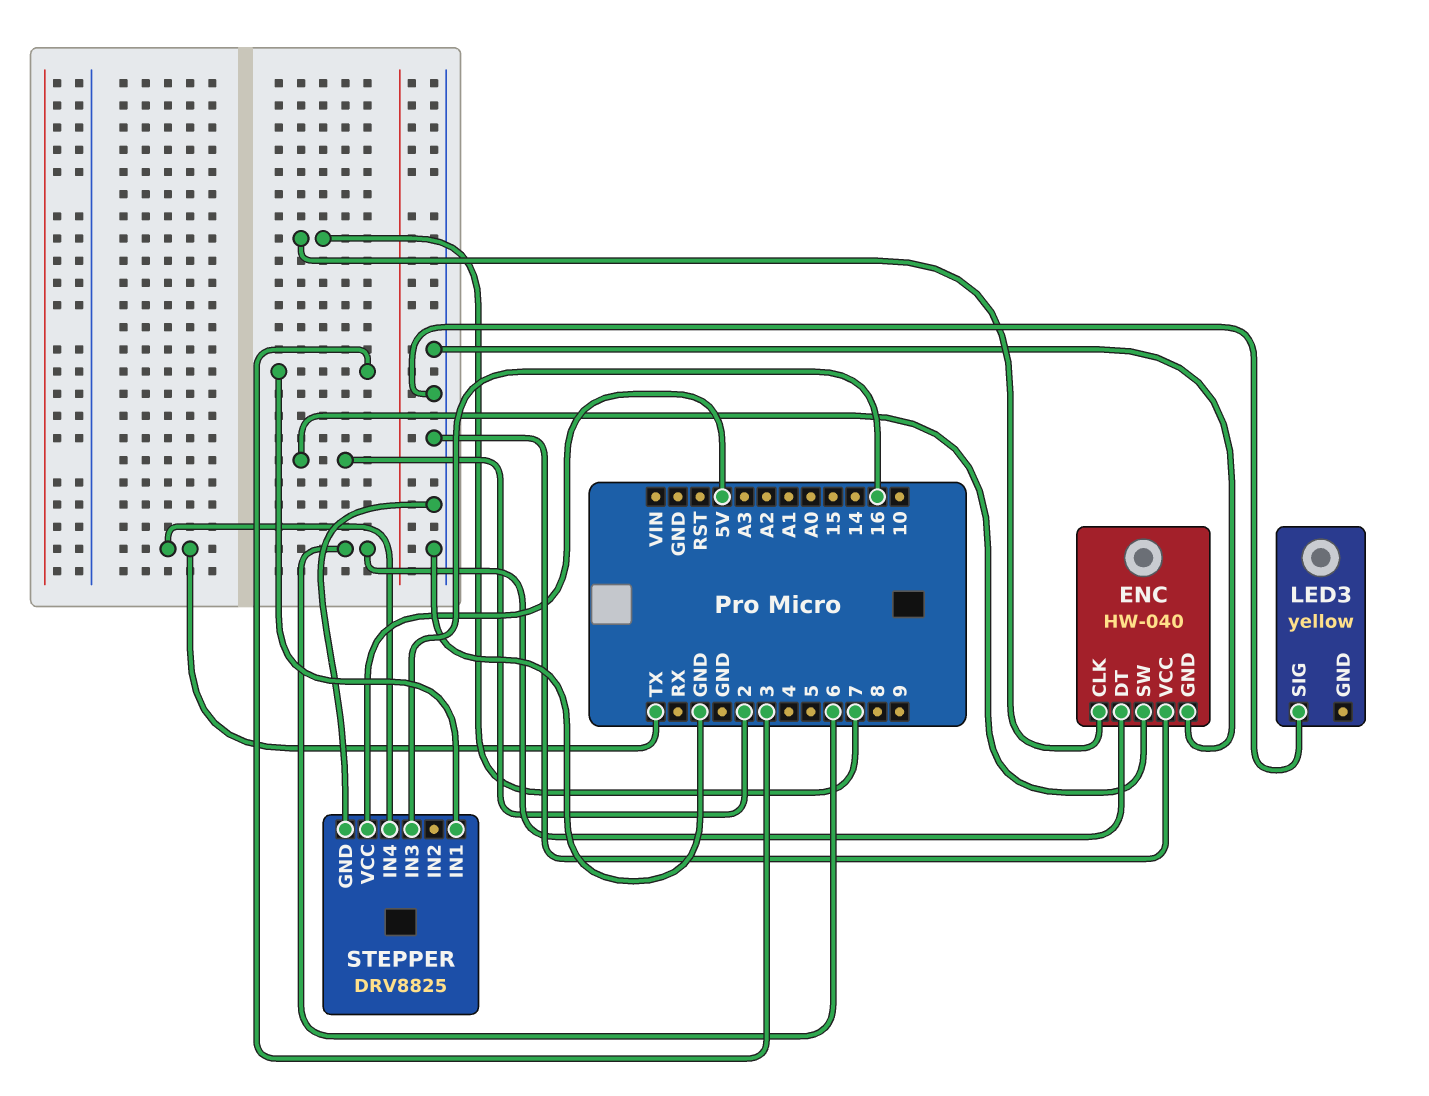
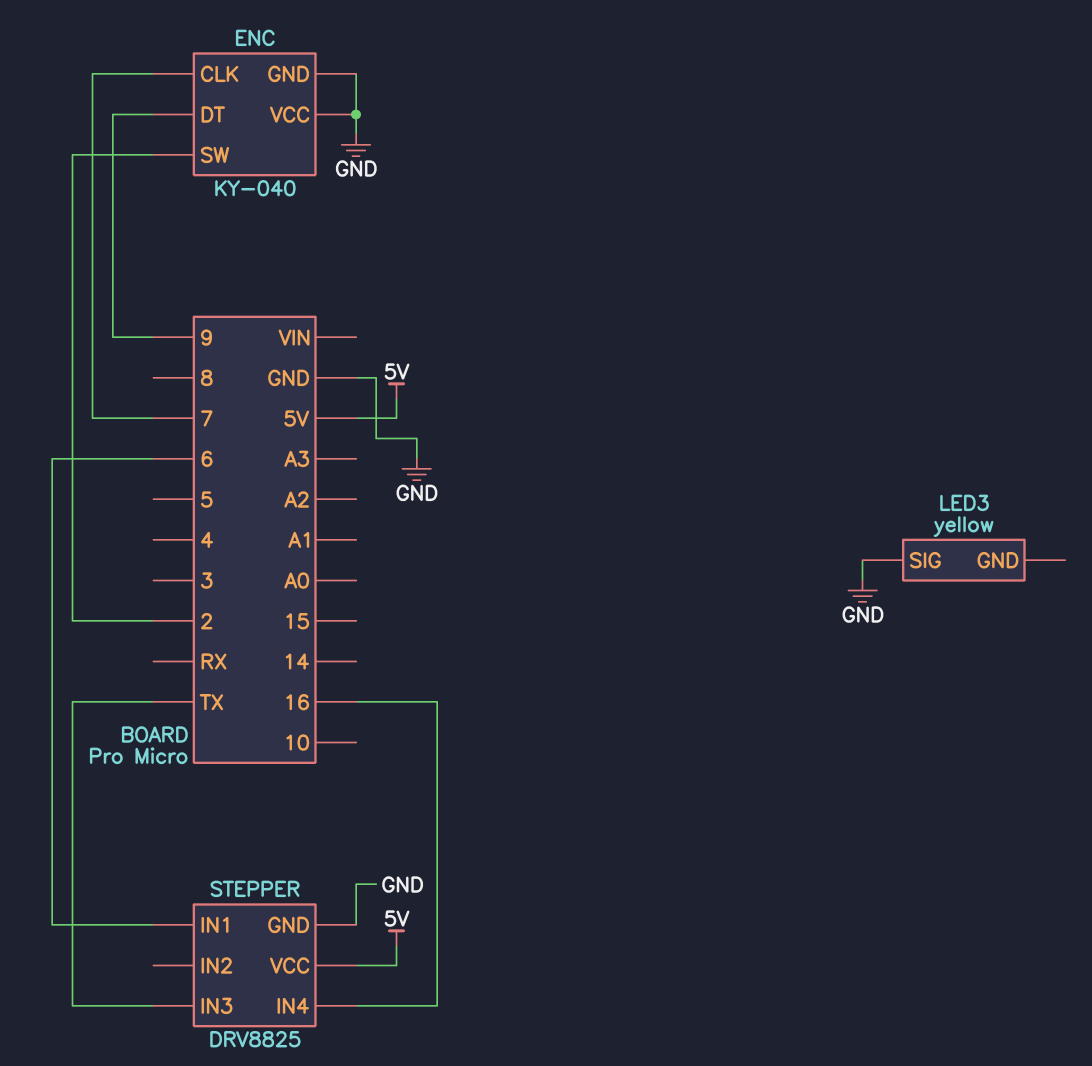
ENC: HW-040 -> KY-040
ENC pin DT: 6 -> 9
STEPPER pin IN1: 3 -> 6
STEPPER pin IN3: 16 -> TX
STEPPER pin IN4: TX -> 16

